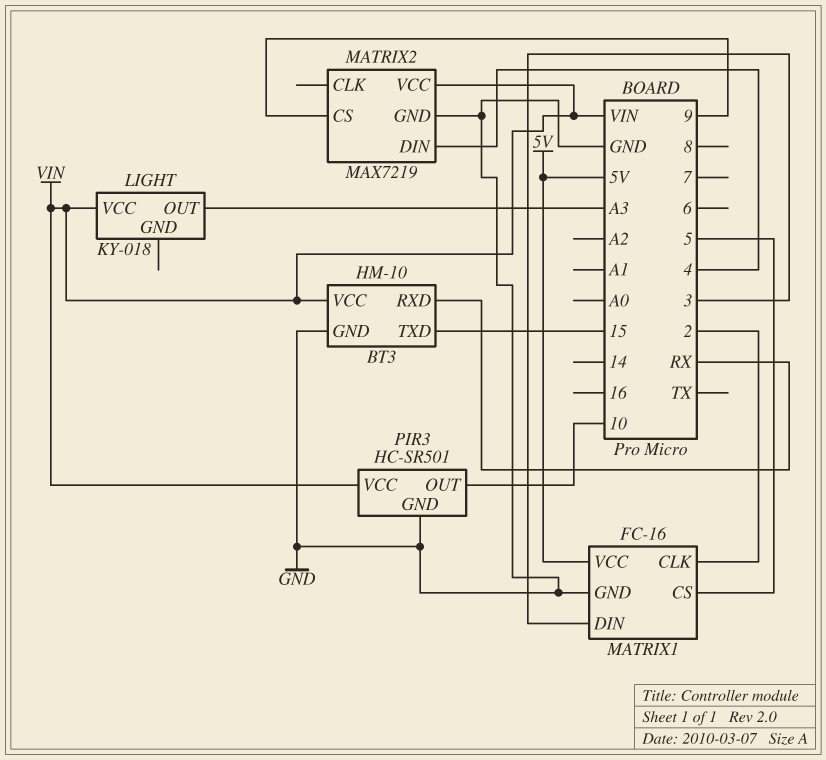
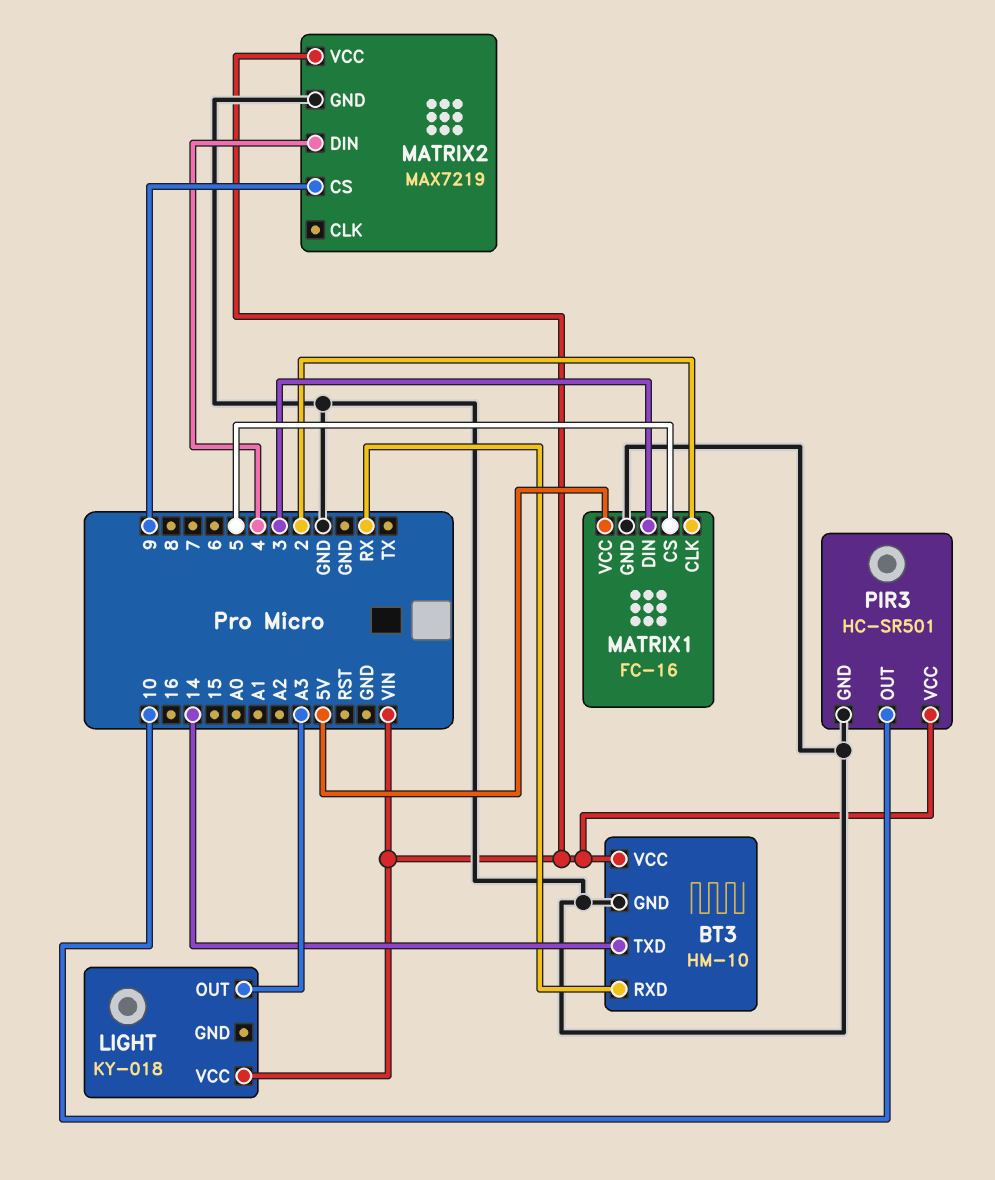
BT3 pin TXD: 15 -> 14

